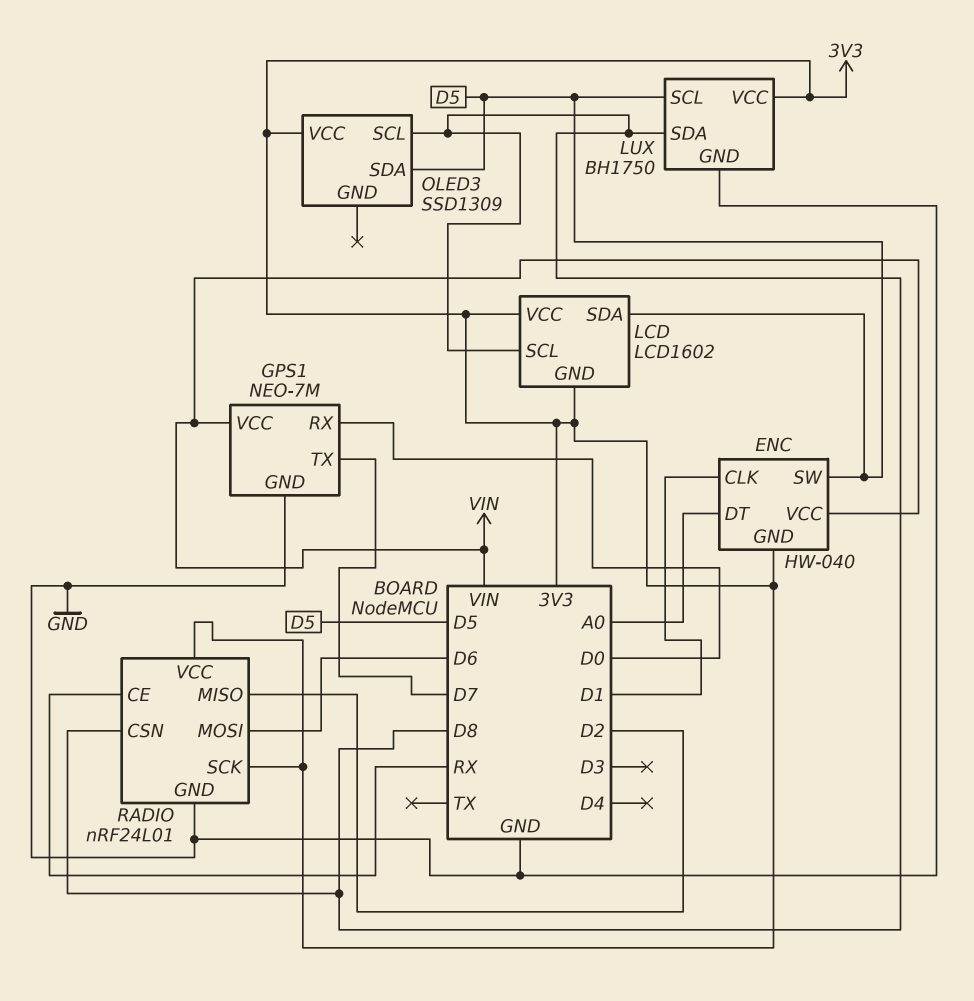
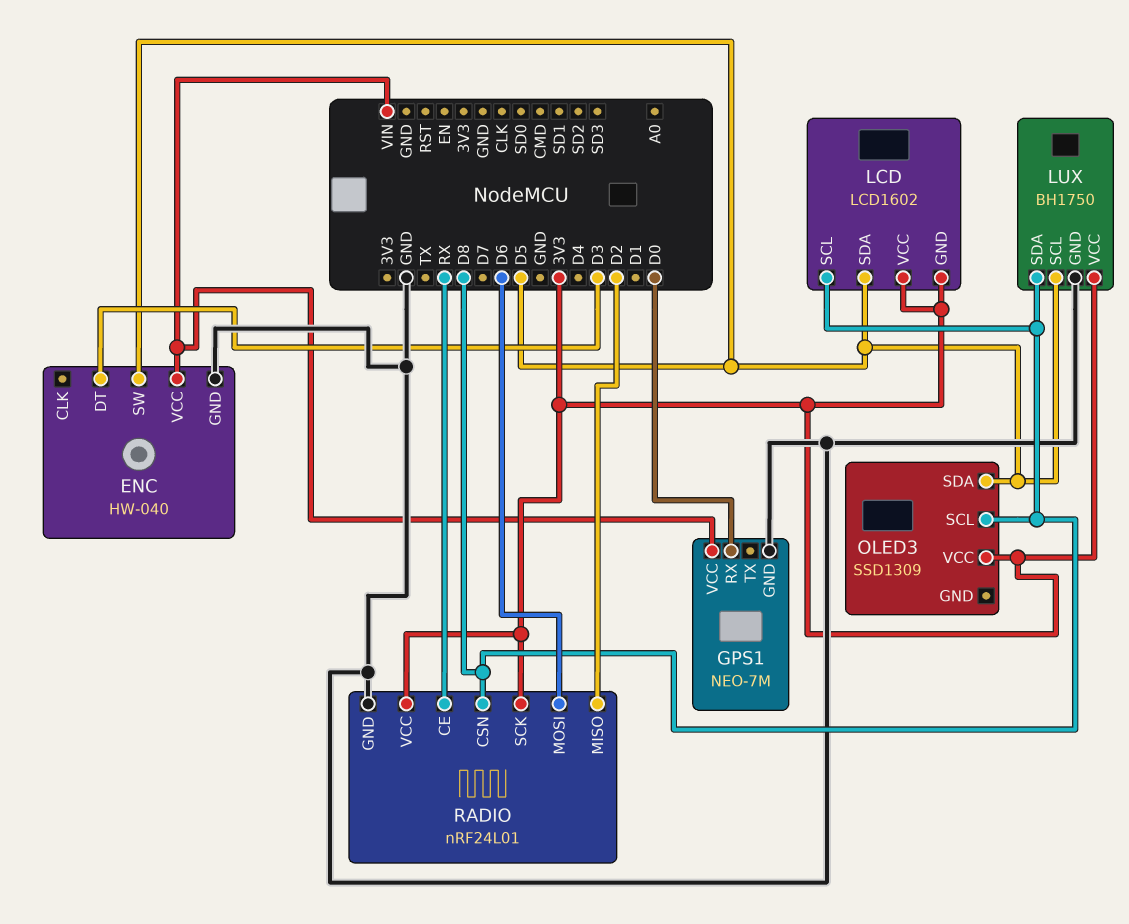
ENC pin CLK: D1 -> none
ENC pin DT: A0 -> D3
ENC pin GND: 3V3 -> GND
GPS1 pin TX: D7 -> none

